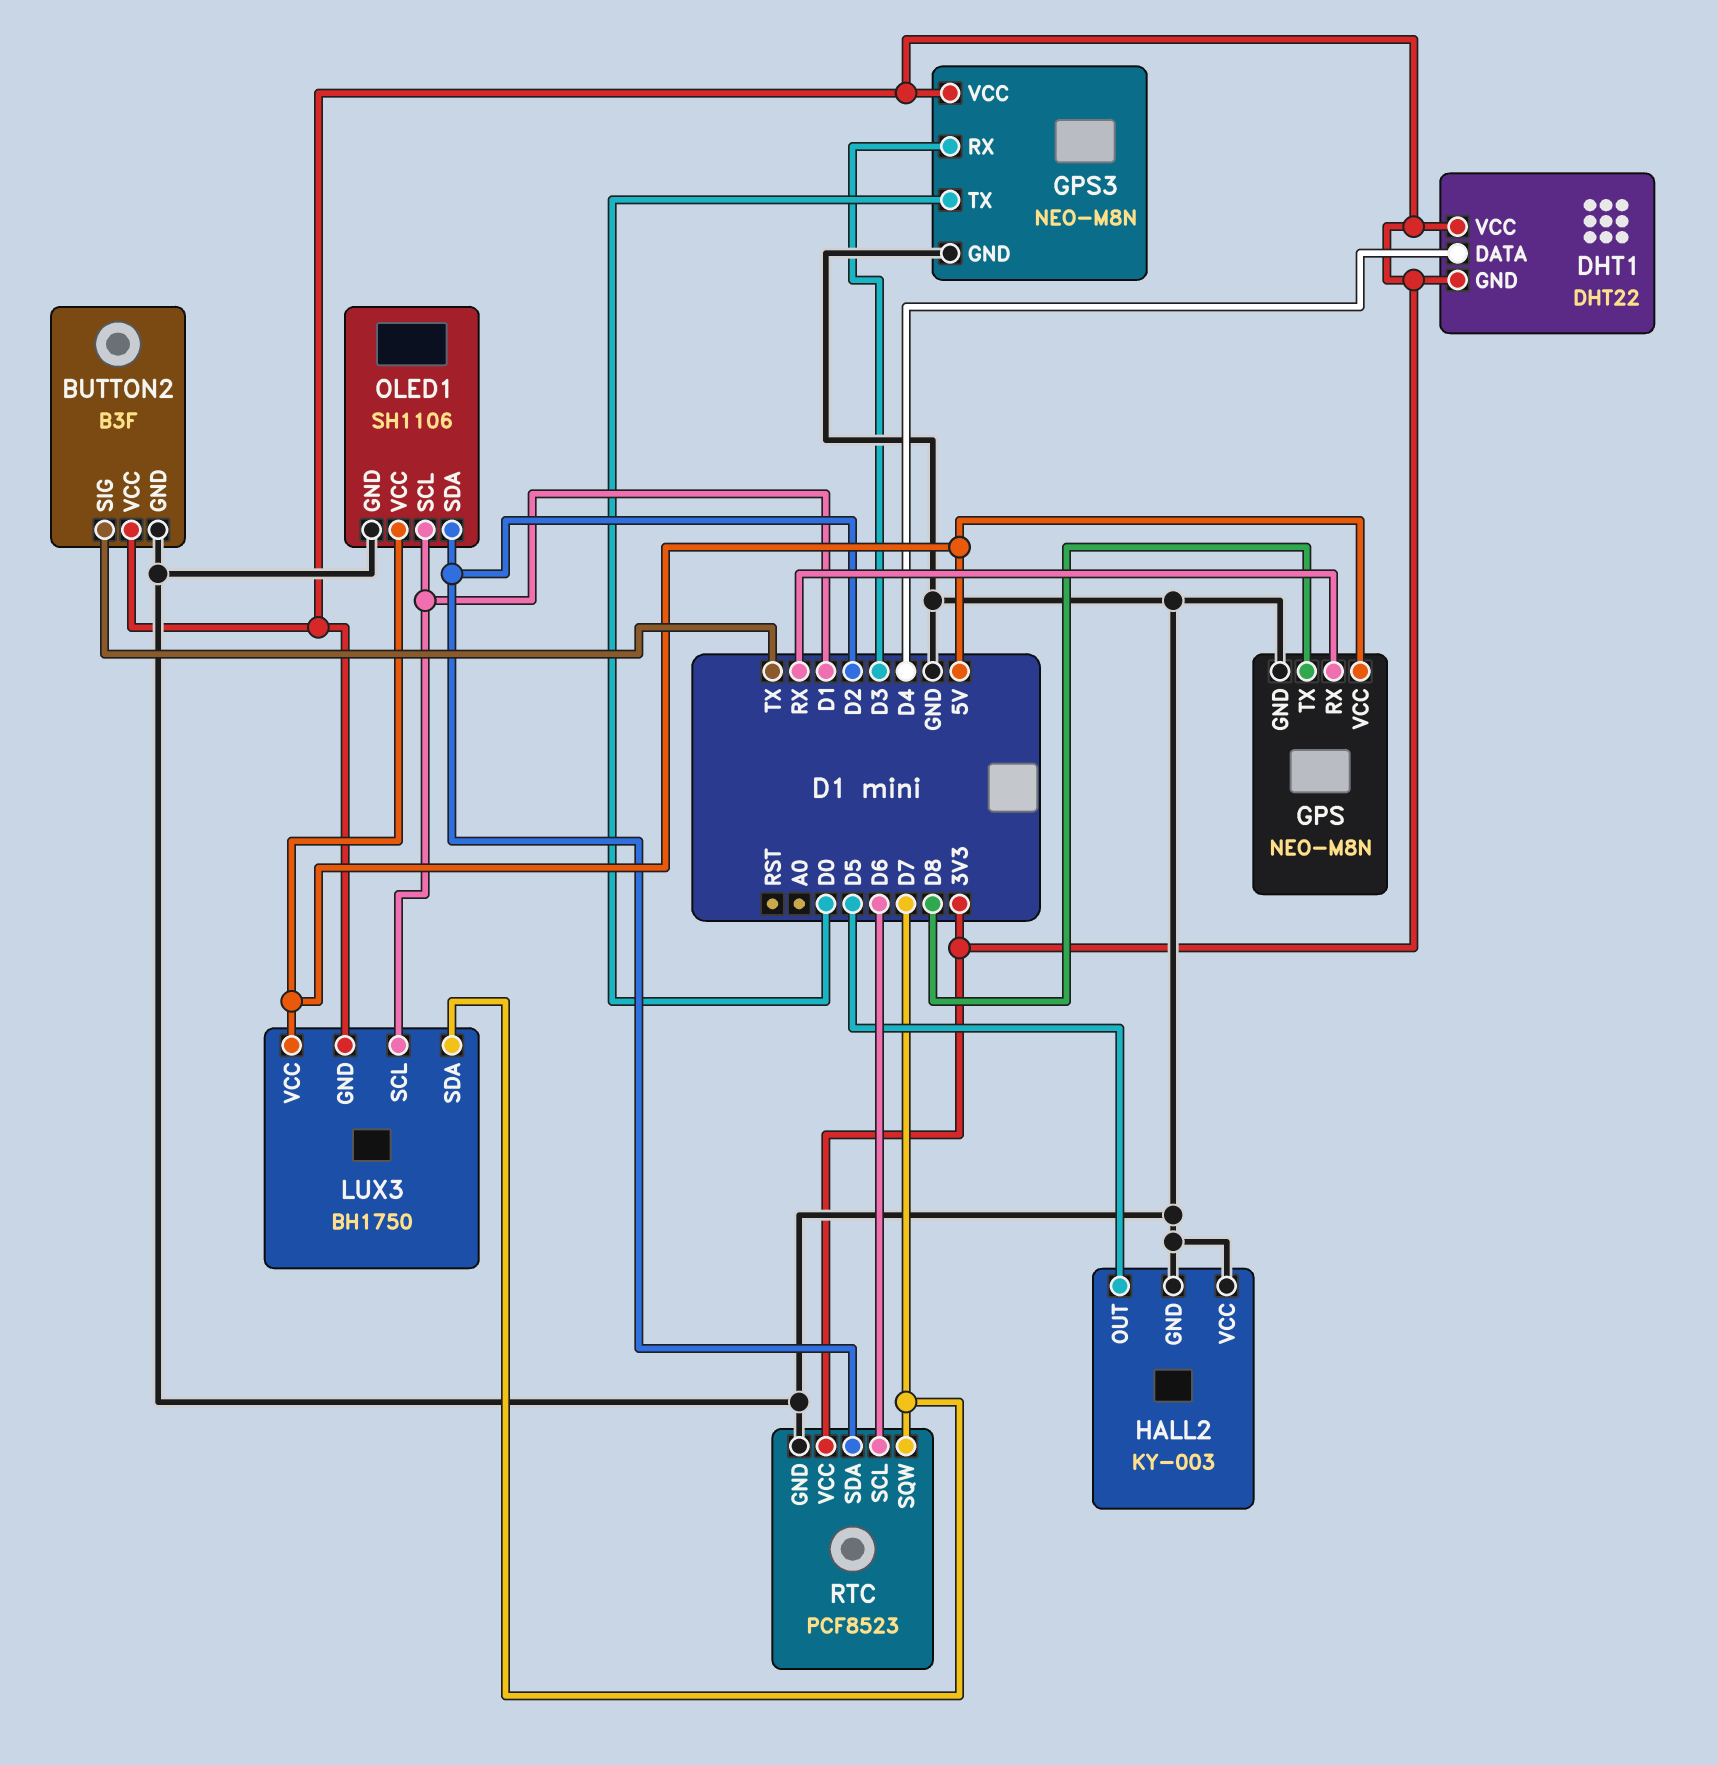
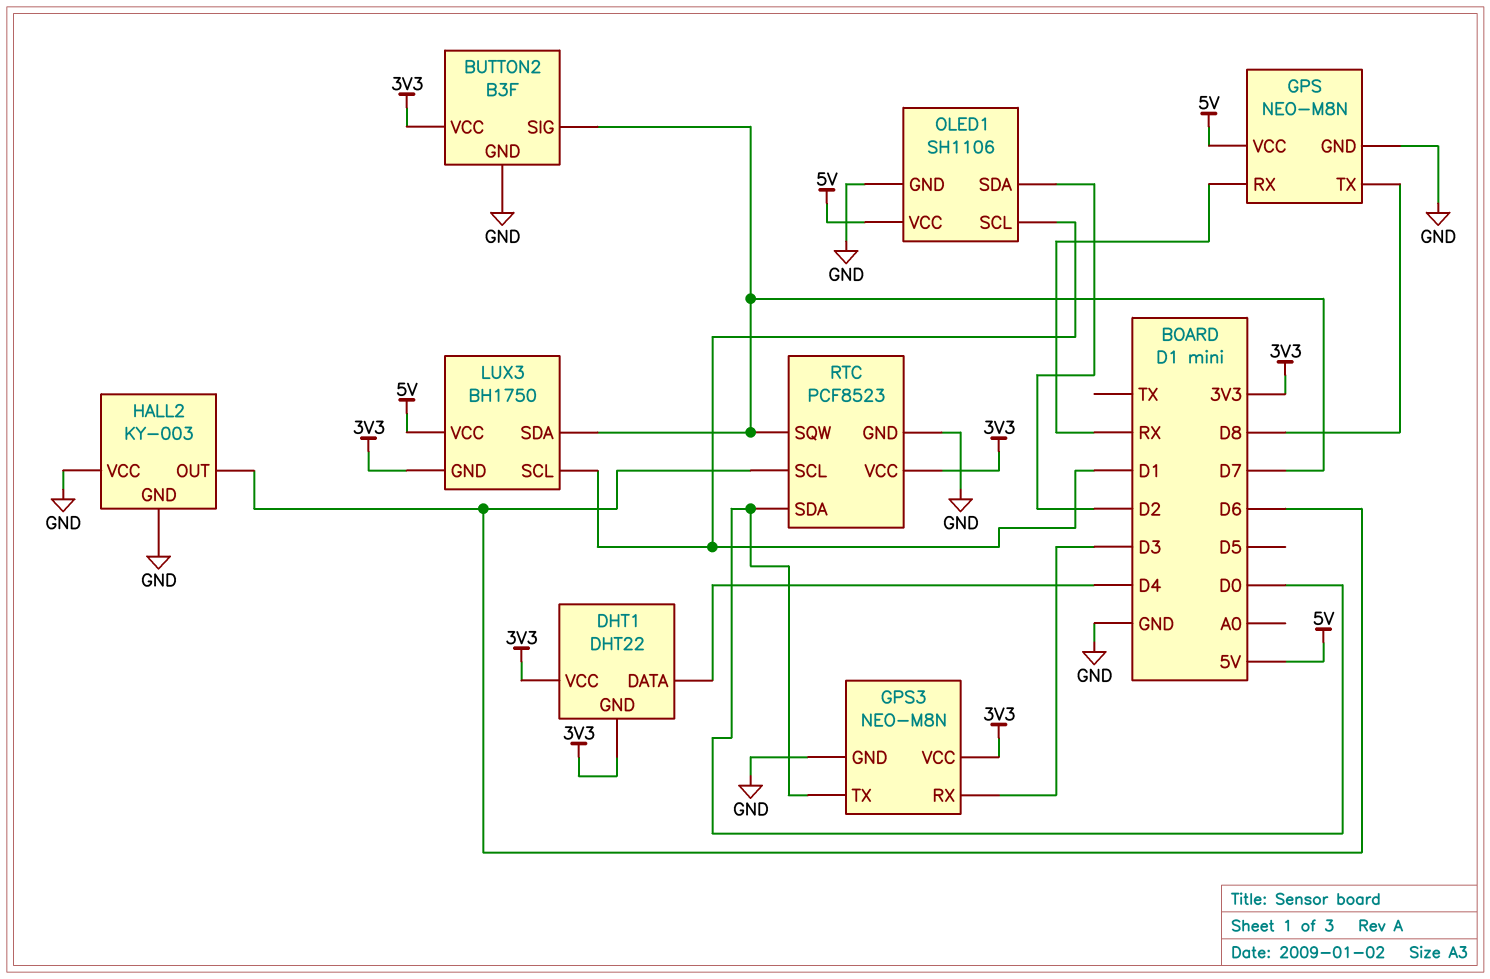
BUTTON2 pin SIG: TX -> D7
HALL2 pin OUT: D5 -> D6
RTC pin SDA: D2 -> D0

